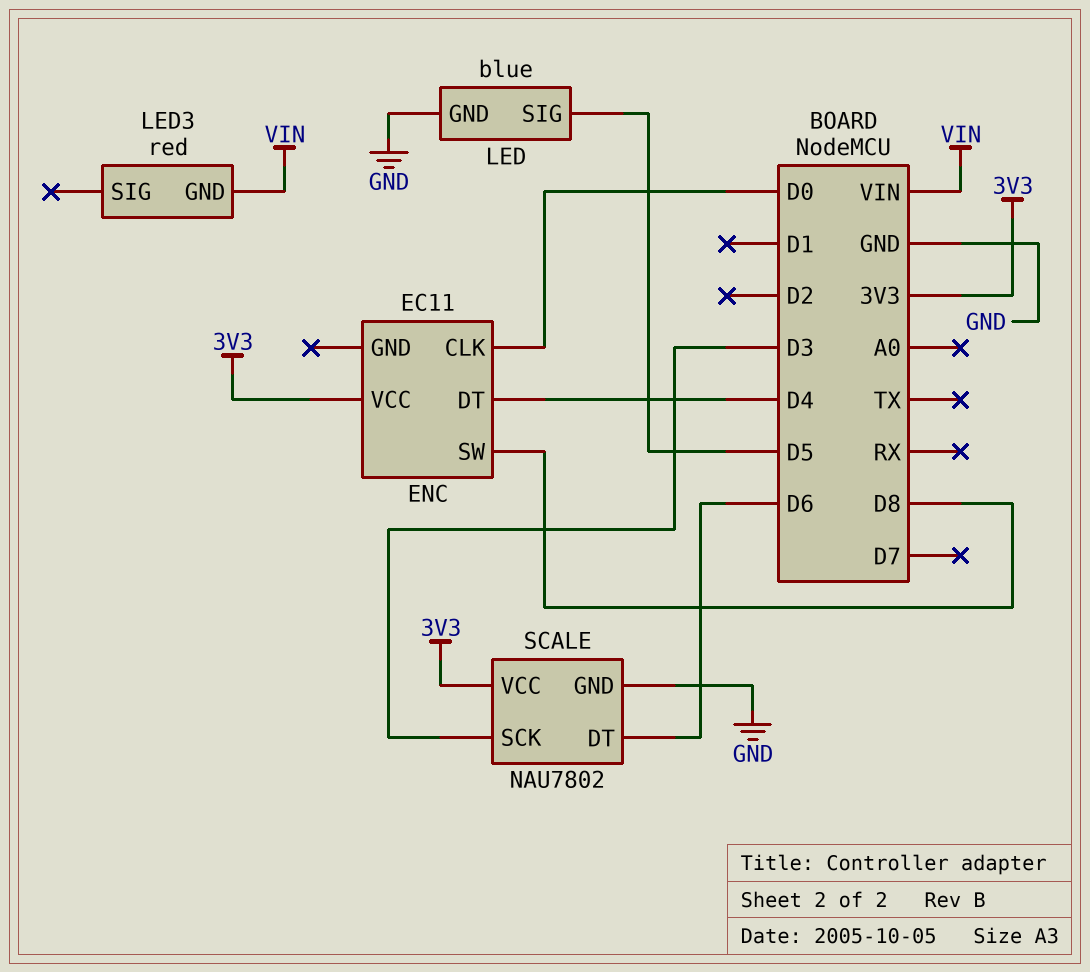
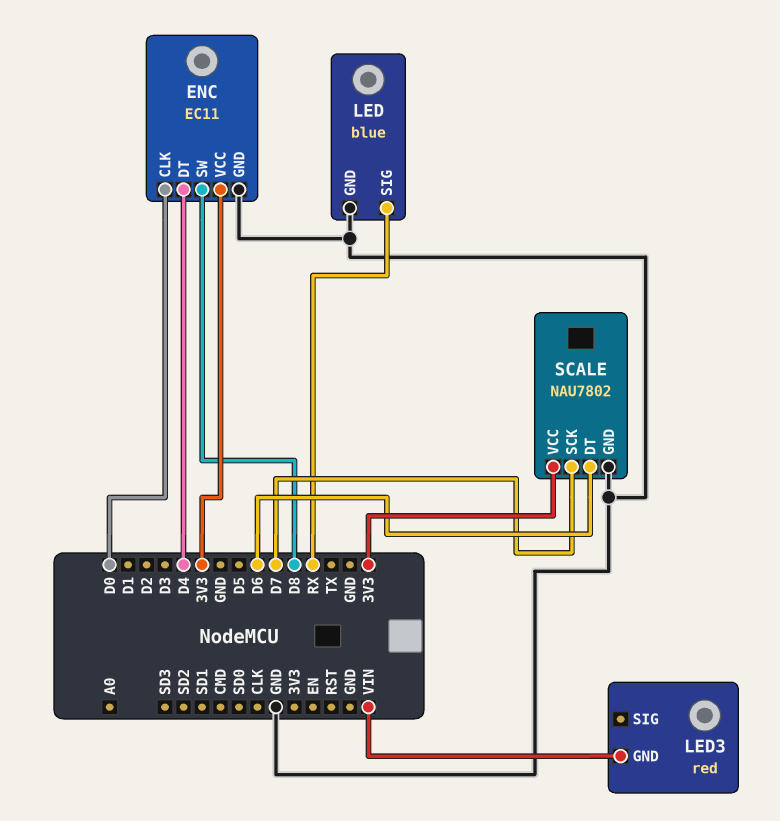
ENC pin GND: none -> GND
LED pin SIG: D5 -> RX
SCALE pin SCK: D3 -> D7

